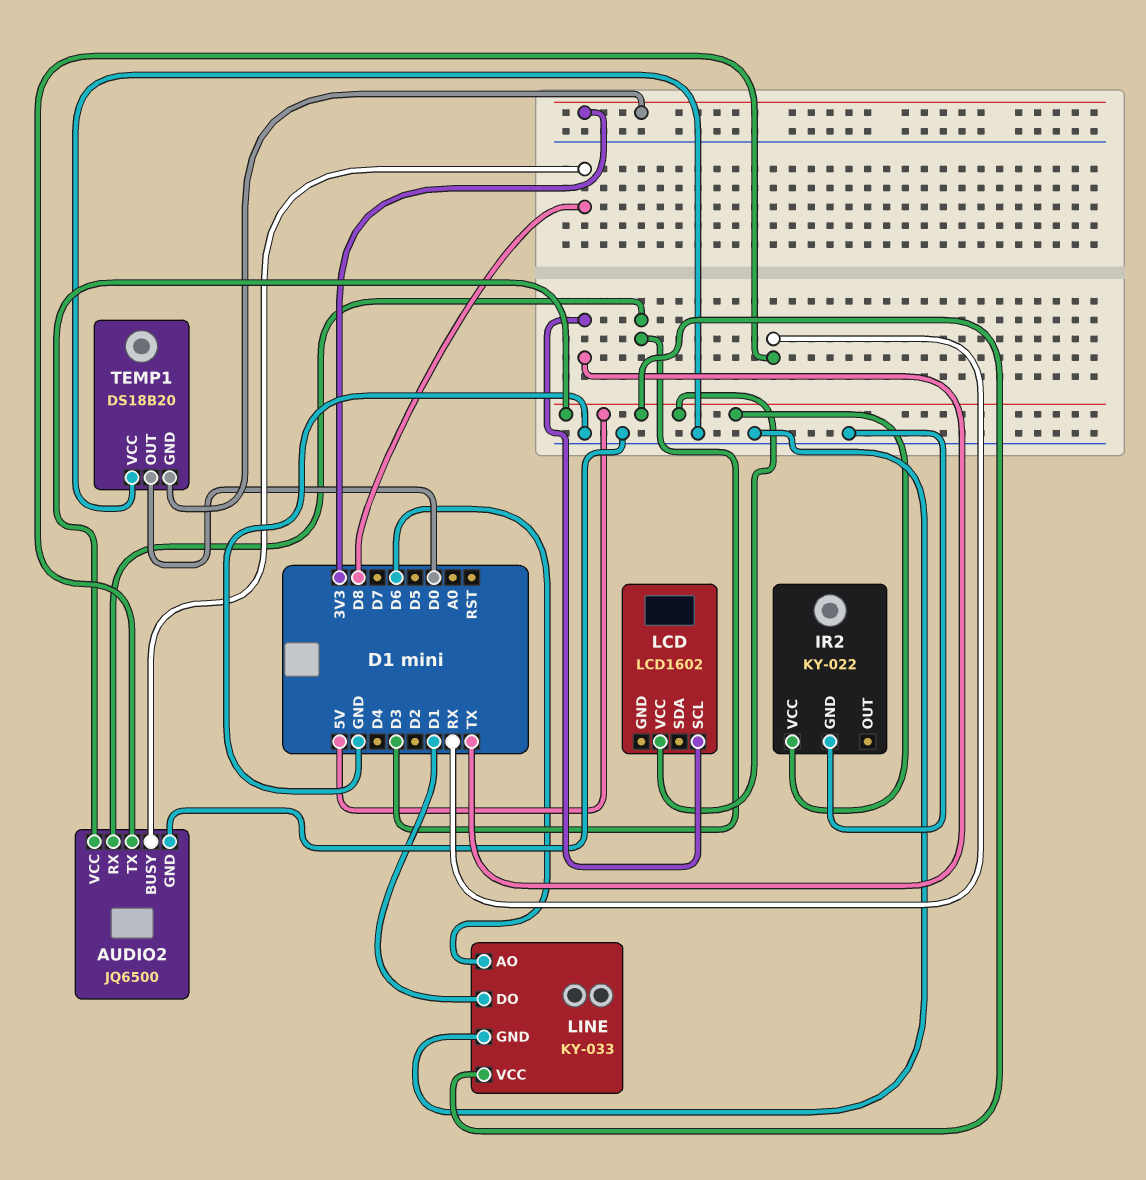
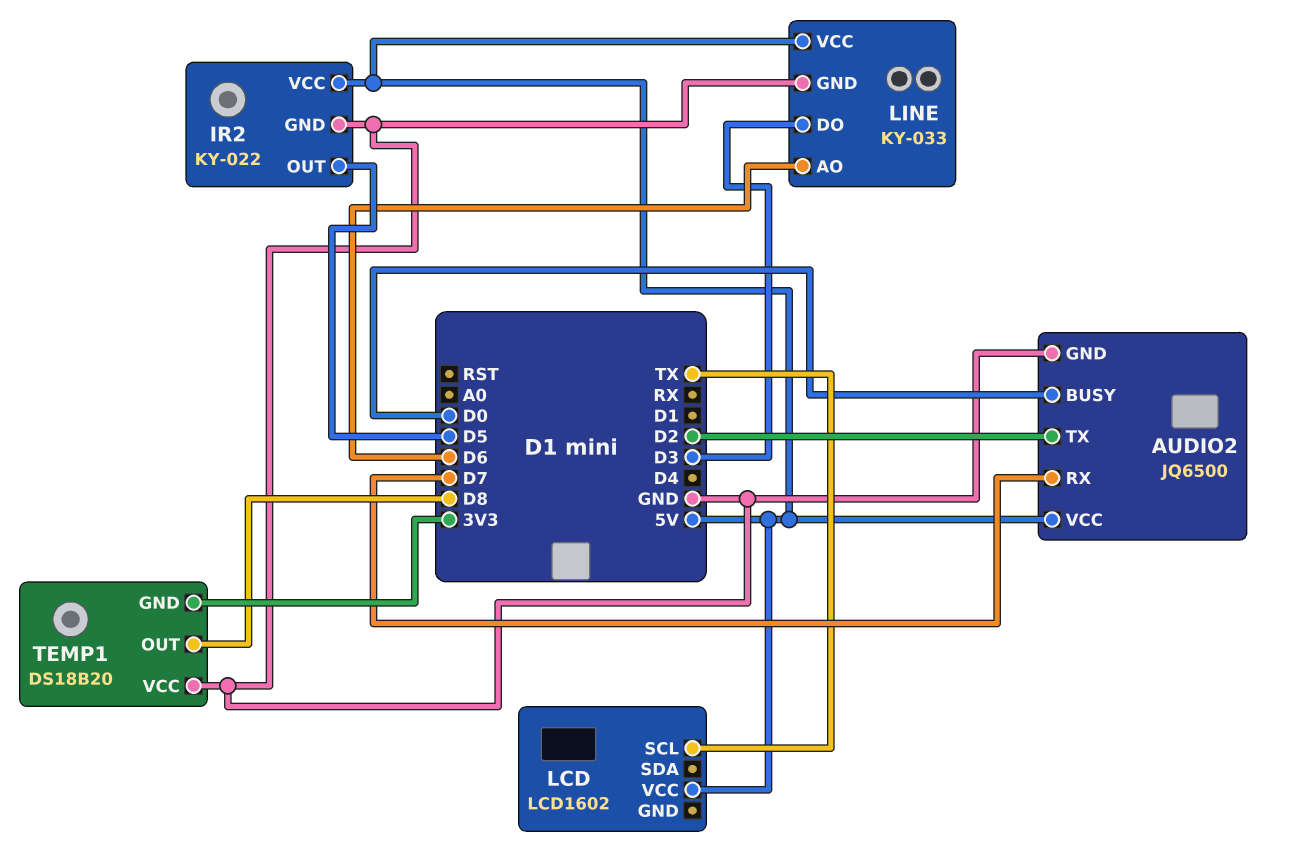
AUDIO2 pin BUSY: D8 -> D0
AUDIO2 pin RX: D3 -> D7
AUDIO2 pin TX: RX -> D2
IR2 pin OUT: none -> D5
LINE pin DO: D1 -> D3
TEMP1 pin OUT: D0 -> D8

